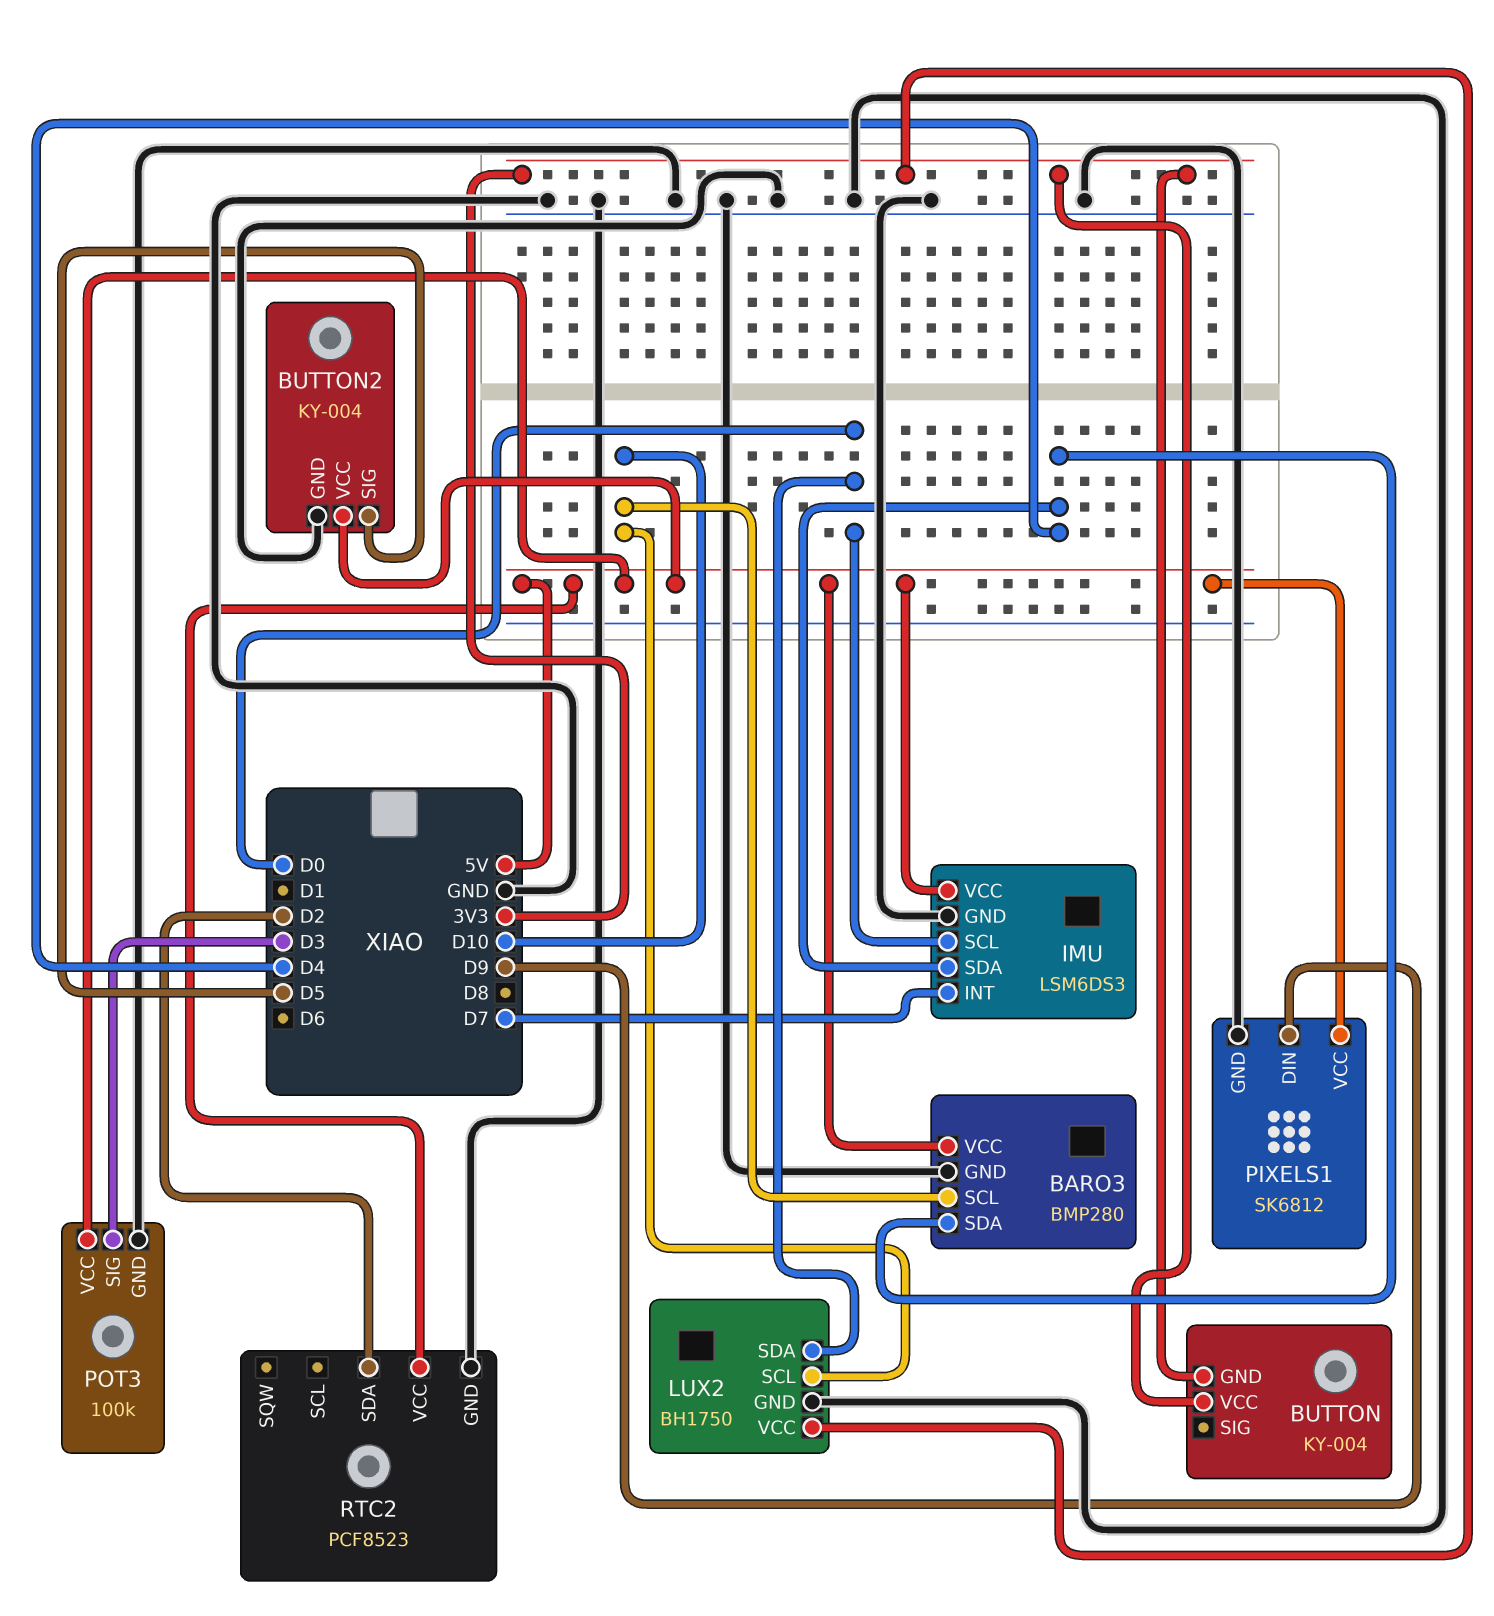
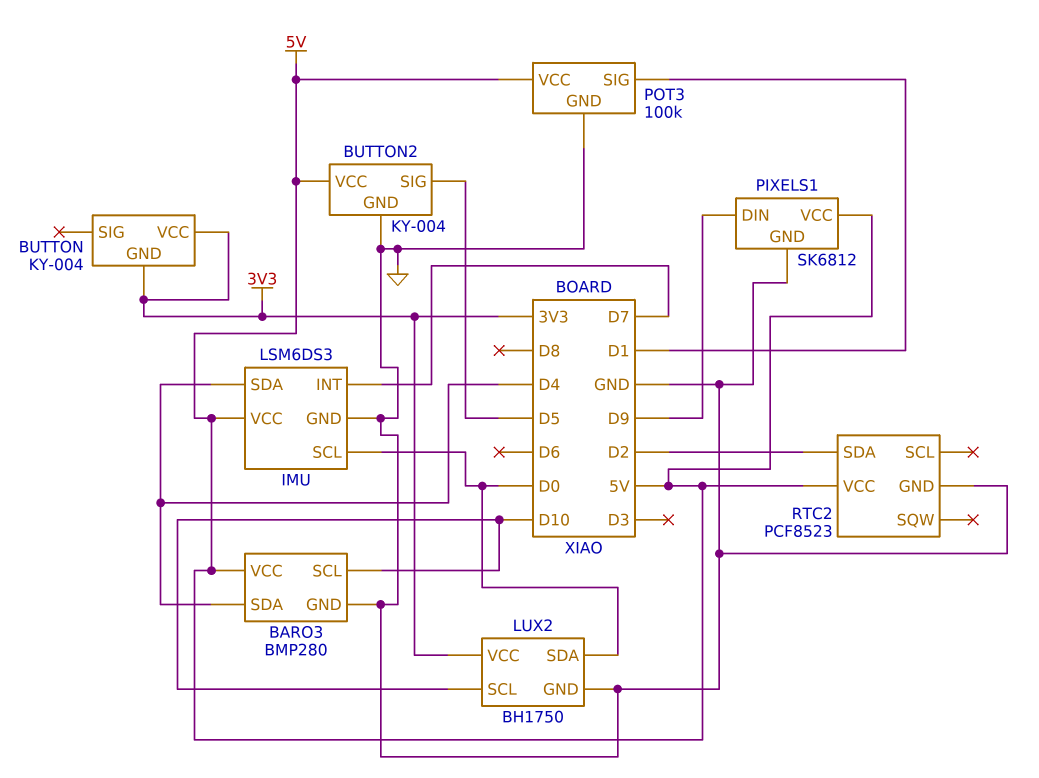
POT3 pin SIG: D3 -> D1

